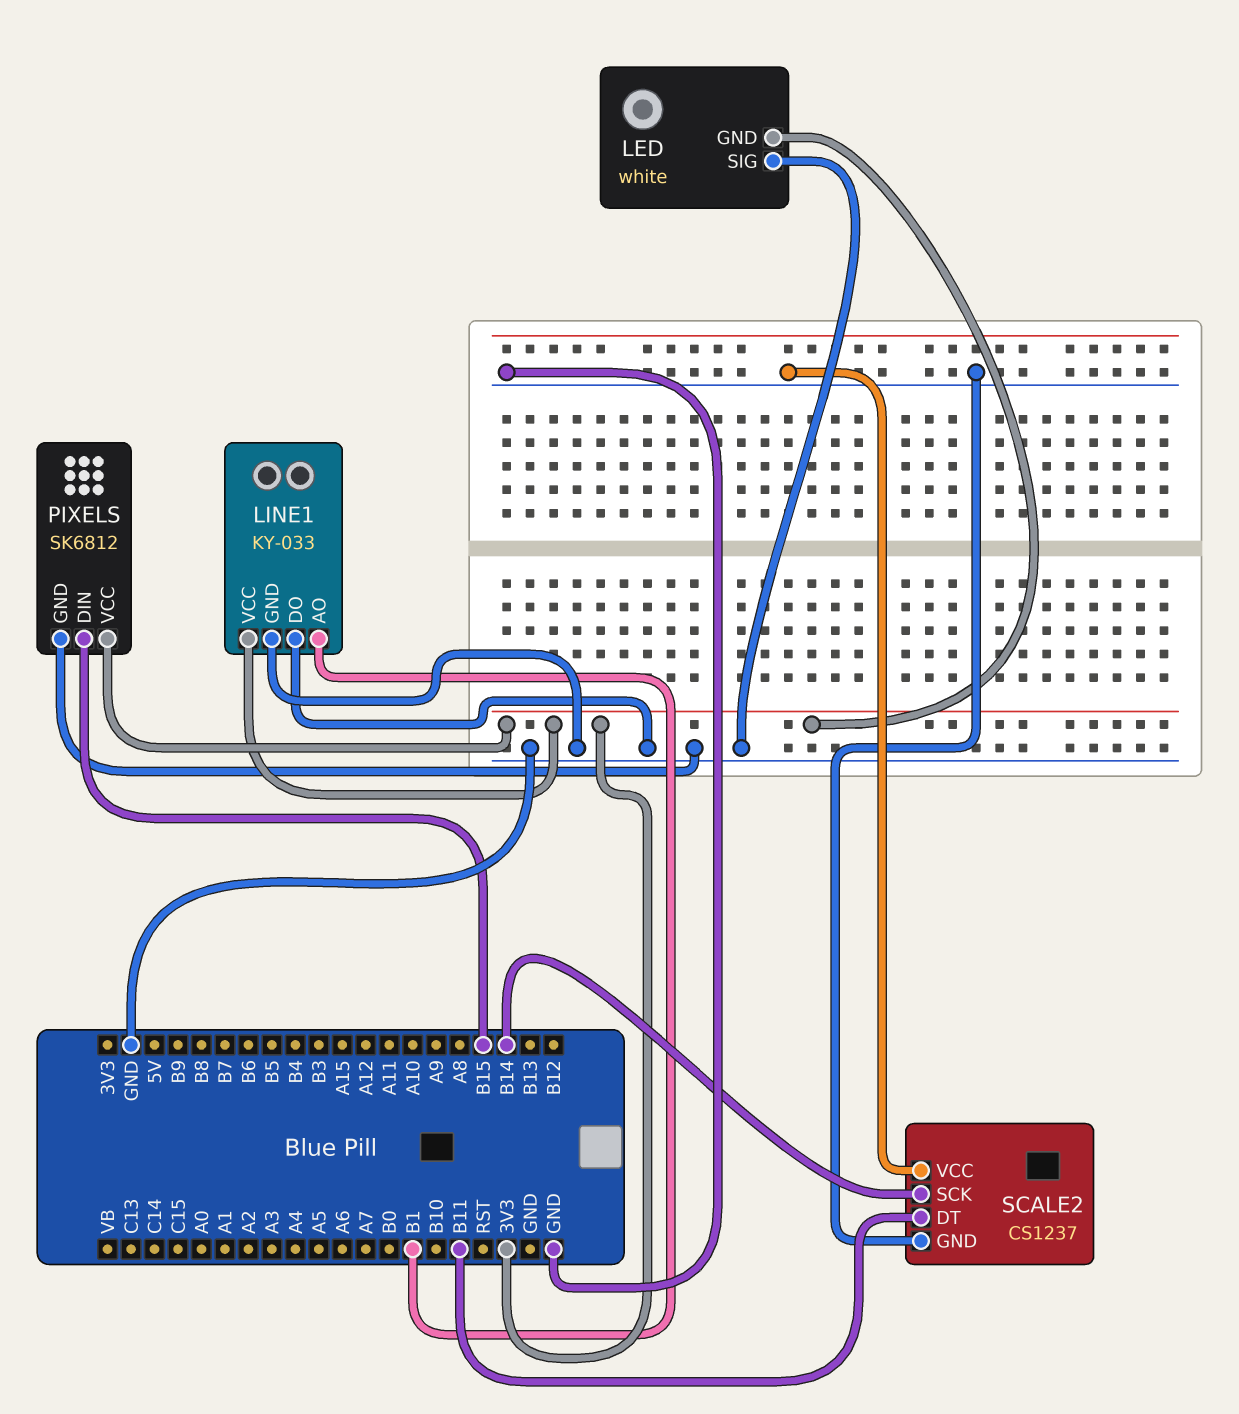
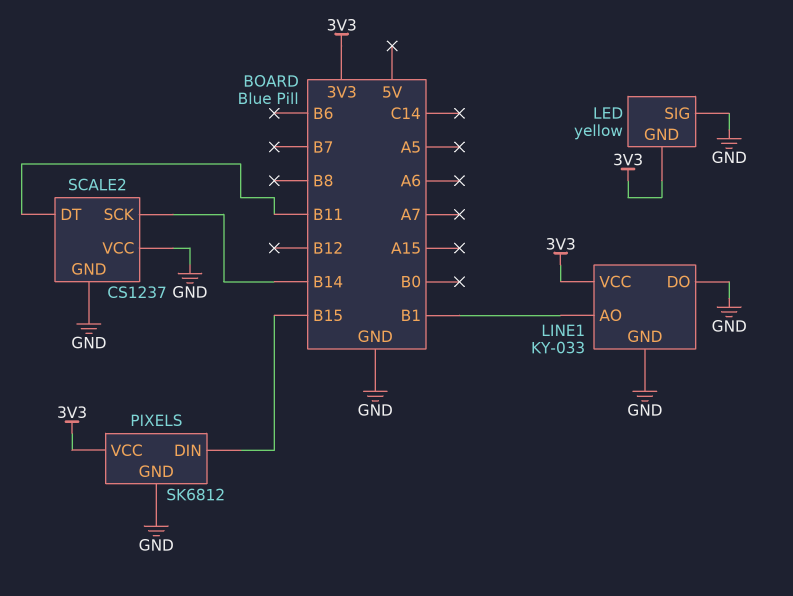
LED: white -> yellow

